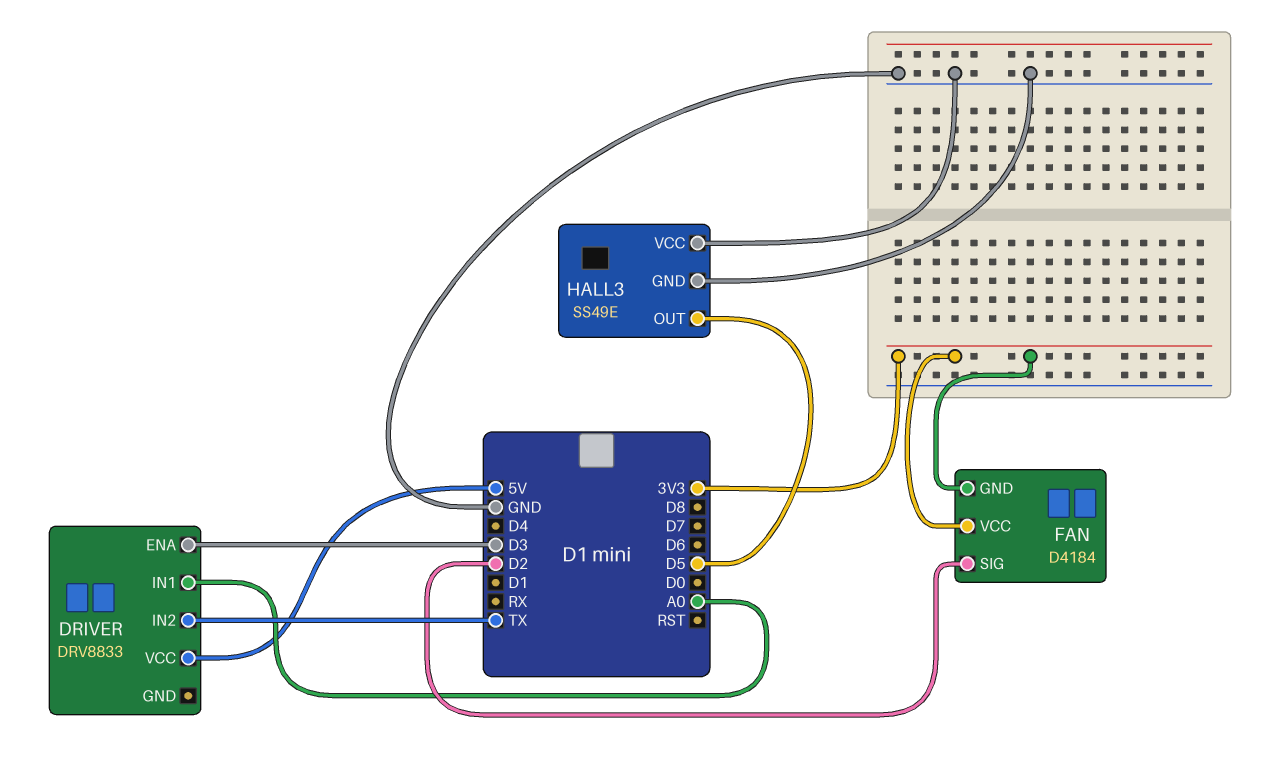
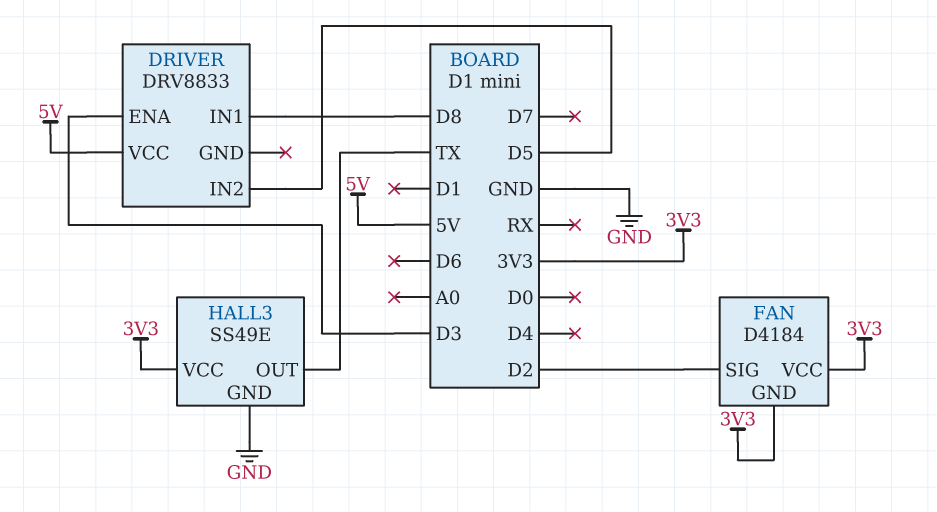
DRIVER pin IN1: A0 -> D8
DRIVER pin IN2: TX -> D5
HALL3 pin OUT: D5 -> TX
HALL3 pin VCC: GND -> 3V3

